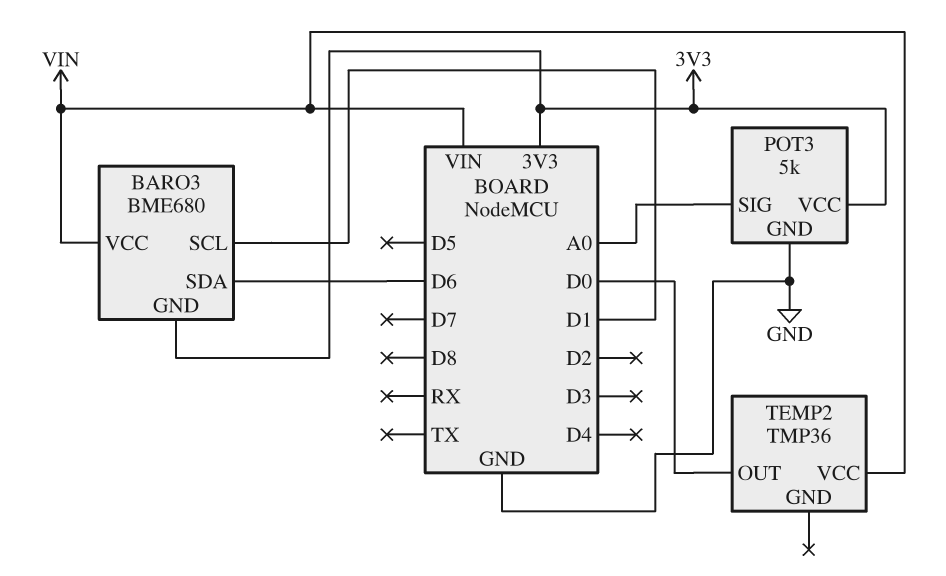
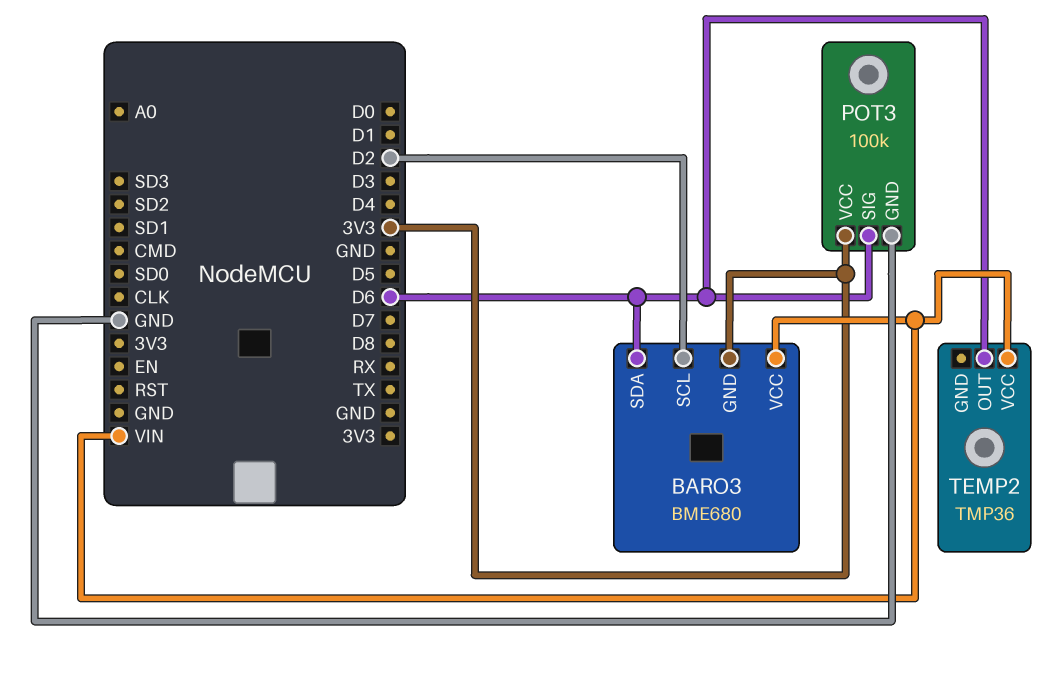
BARO3 pin SCL: D1 -> D2
POT3: 5k -> 100k
POT3 pin SIG: A0 -> D6
TEMP2 pin OUT: D0 -> D6

